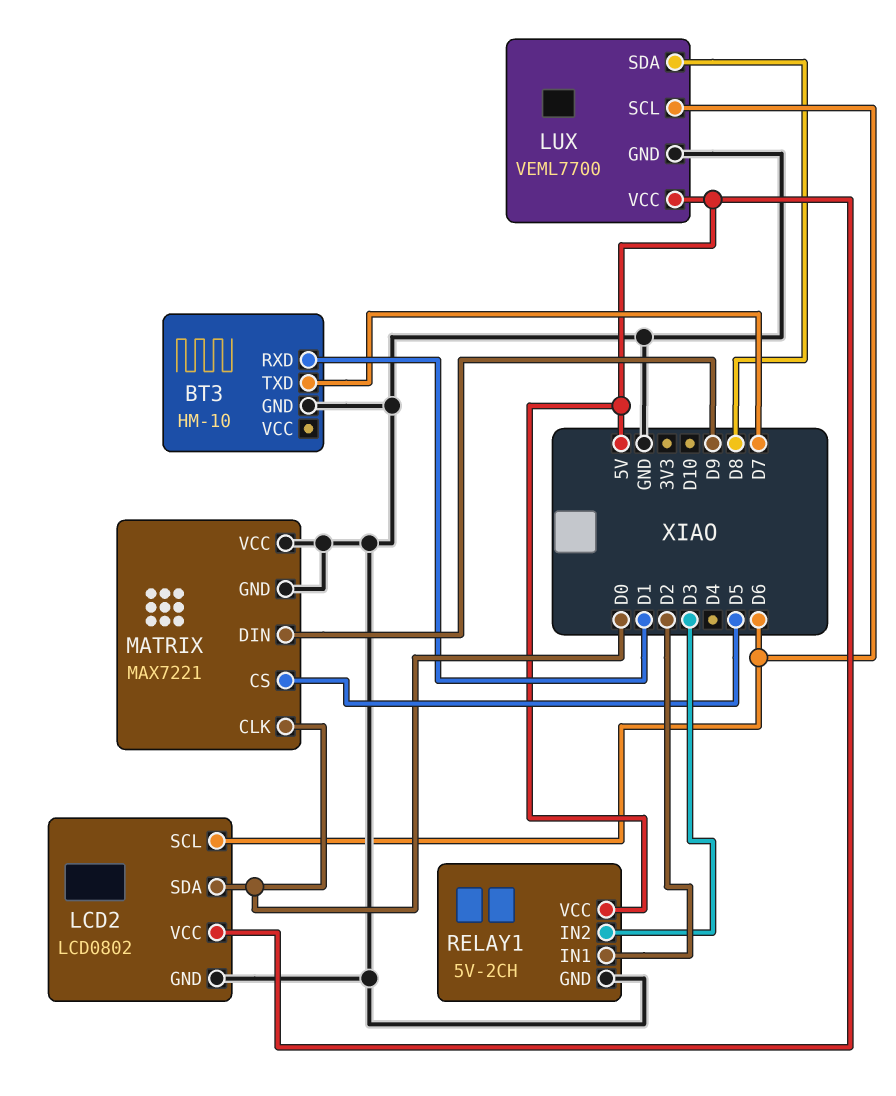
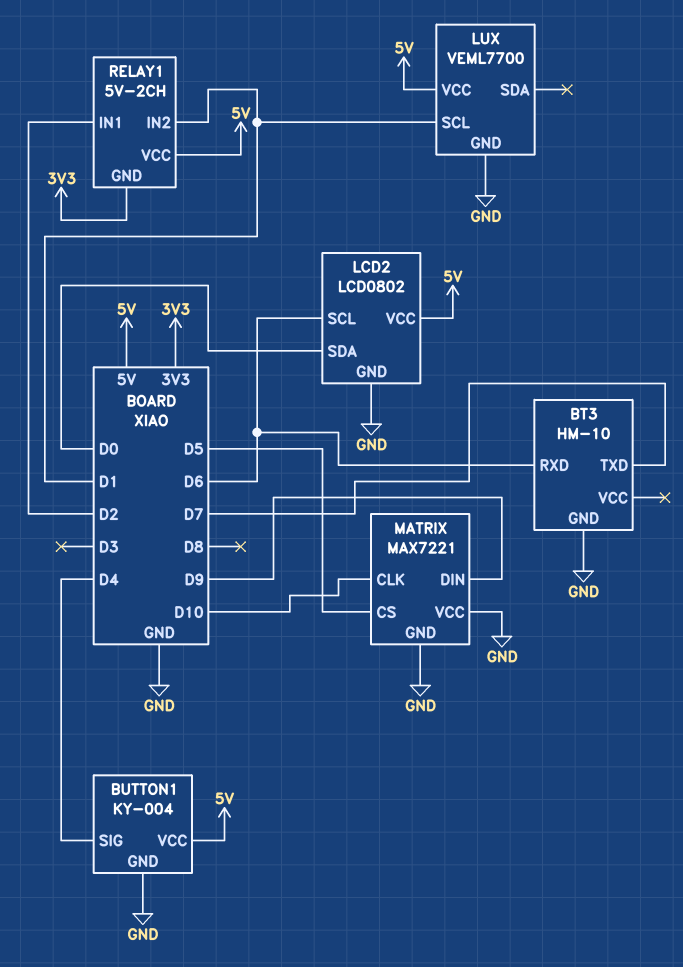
BT3 pin RXD: D1 -> D6
BUTTON1: none -> KY-004
BUTTON1 pin GND: none -> GND
BUTTON1 pin SIG: none -> D4
BUTTON1 pin VCC: none -> 5V
LUX pin SCL: D6 -> D1
LUX pin SDA: D8 -> none
MATRIX pin CLK: D0 -> D10
RELAY1 pin GND: GND -> 3V3
RELAY1 pin IN2: D3 -> D1

